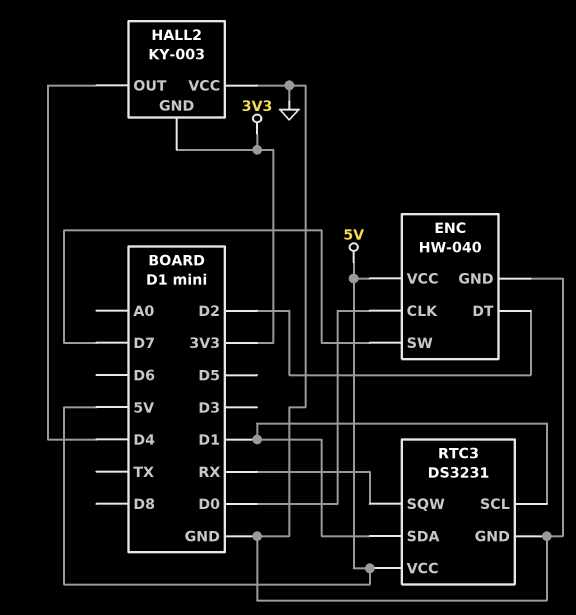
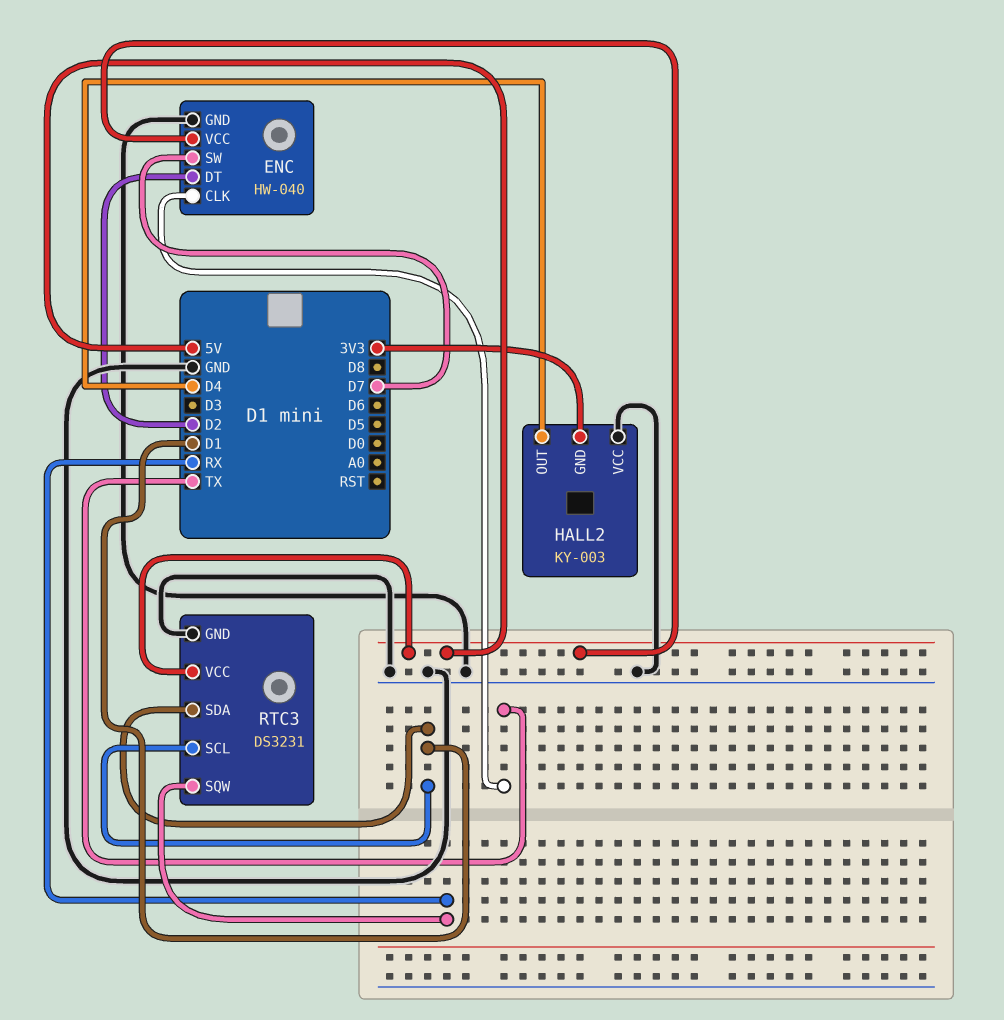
ENC pin CLK: D0 -> TX

